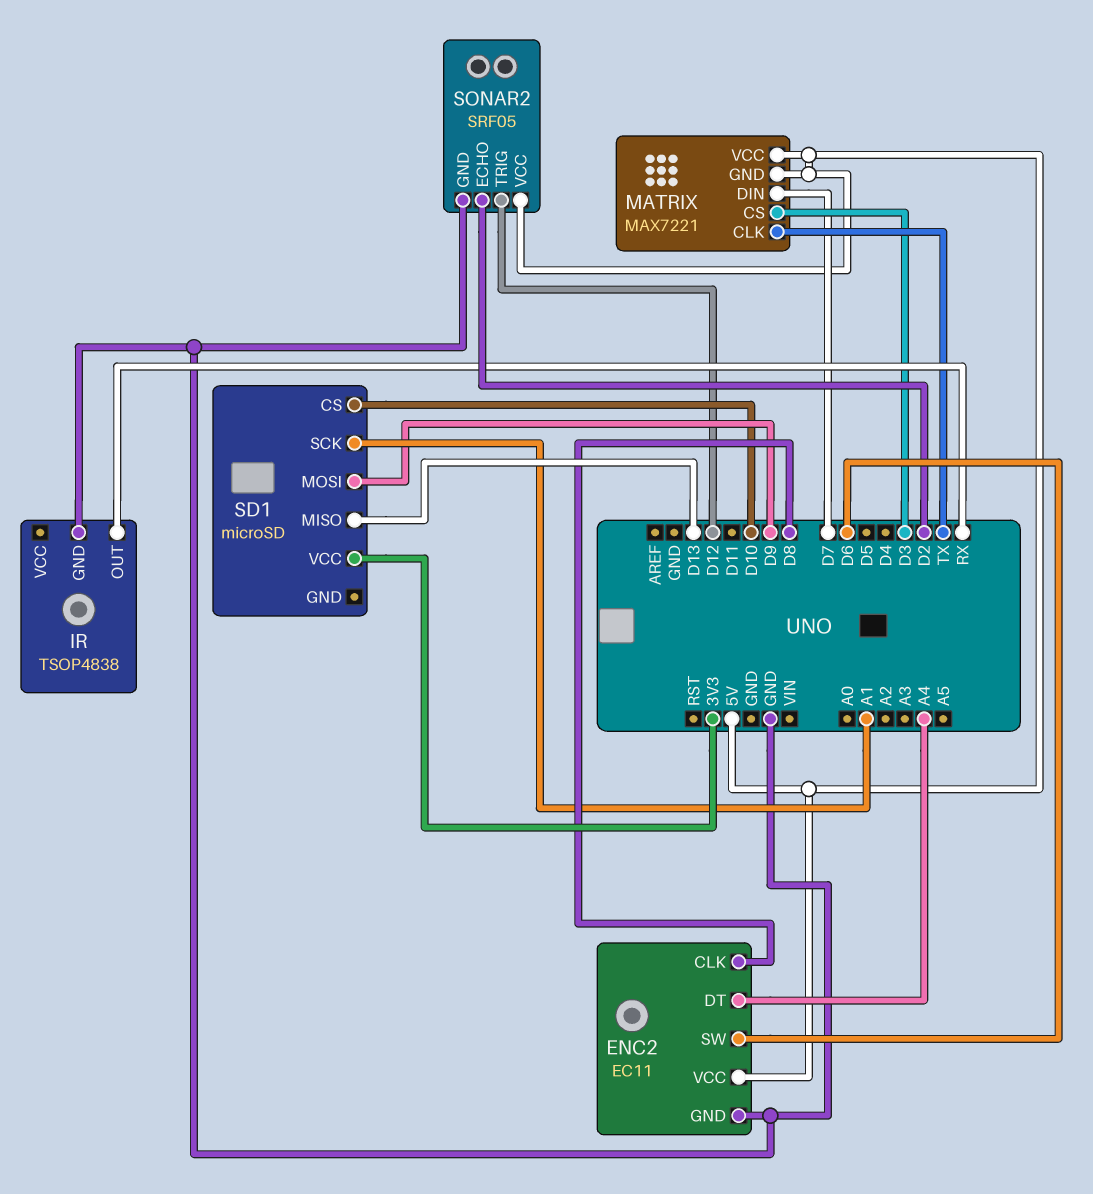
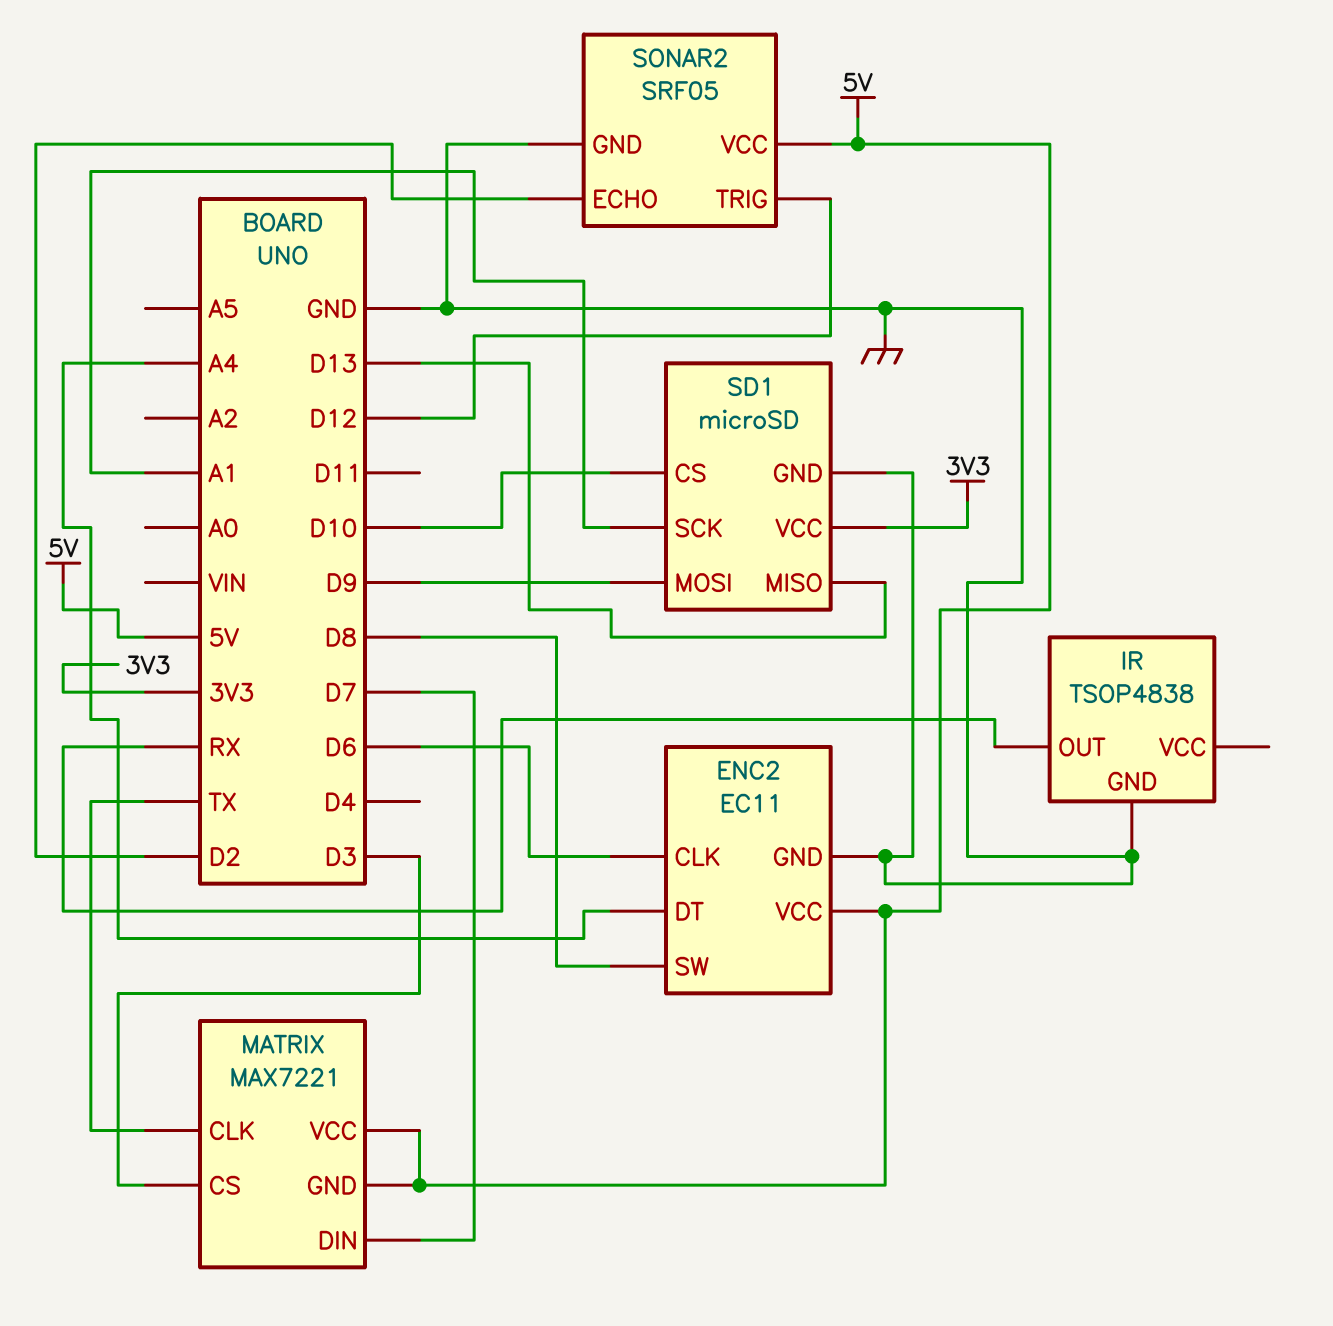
ENC2 pin CLK: D8 -> D6
ENC2 pin SW: D6 -> D8
SD1 pin GND: none -> GND

